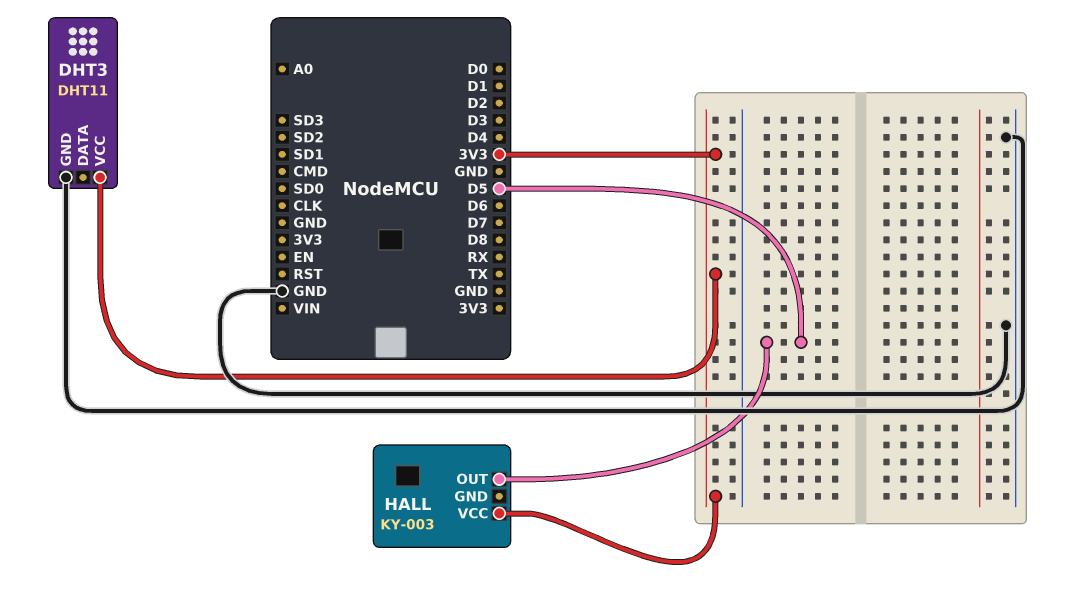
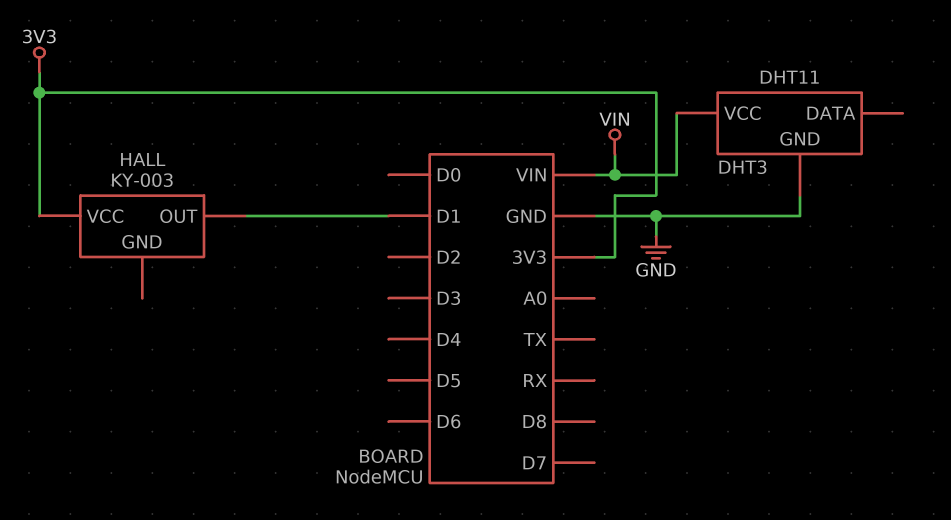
DHT3 pin VCC: 3V3 -> VIN
HALL pin OUT: D5 -> D1

